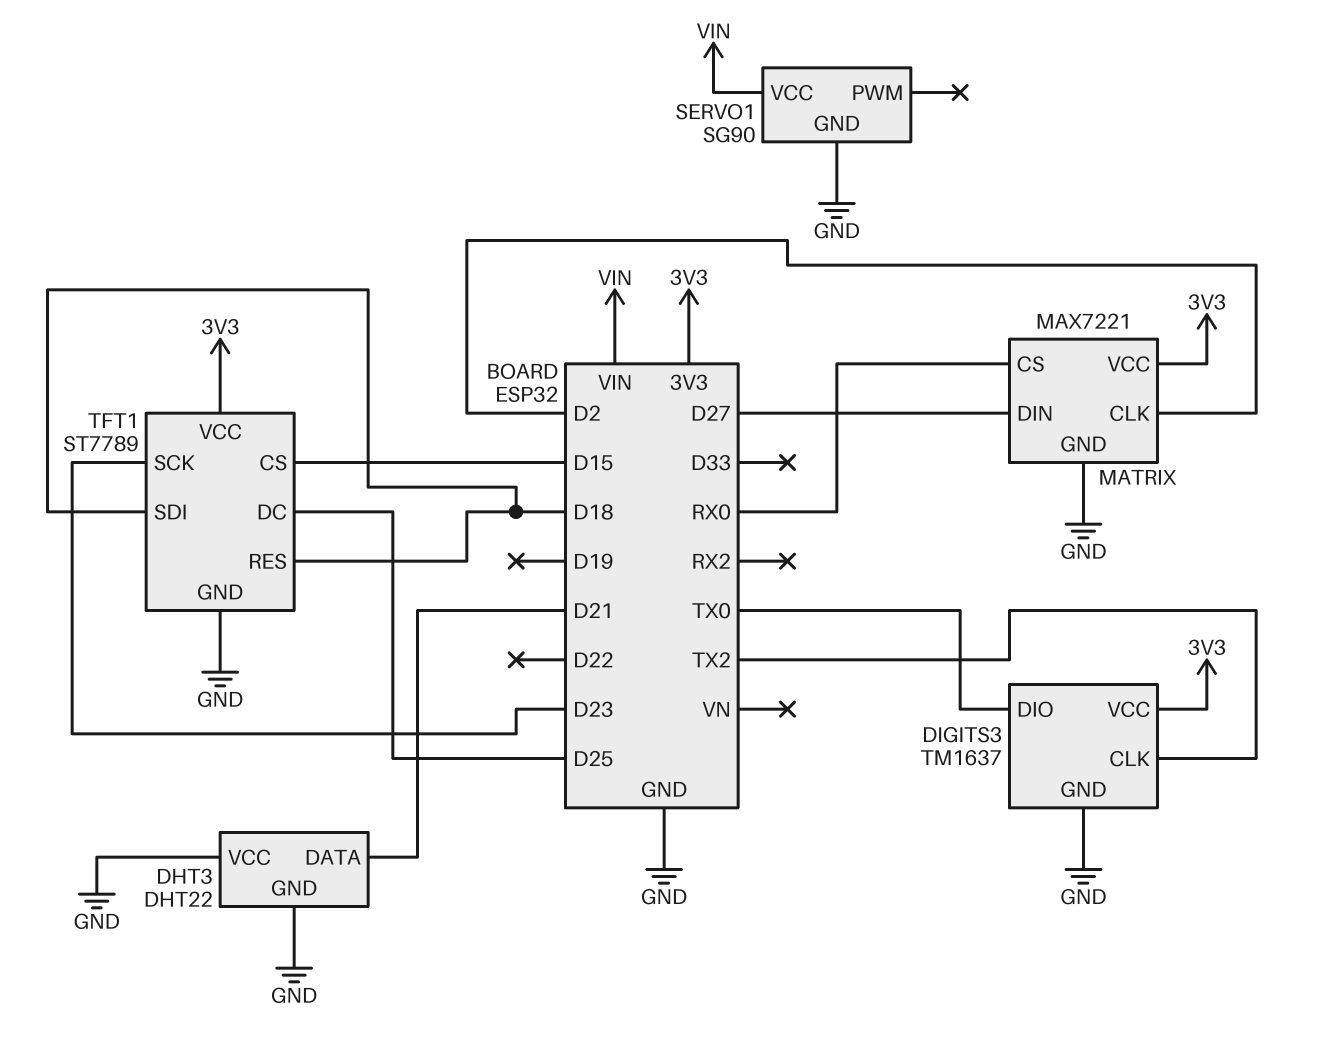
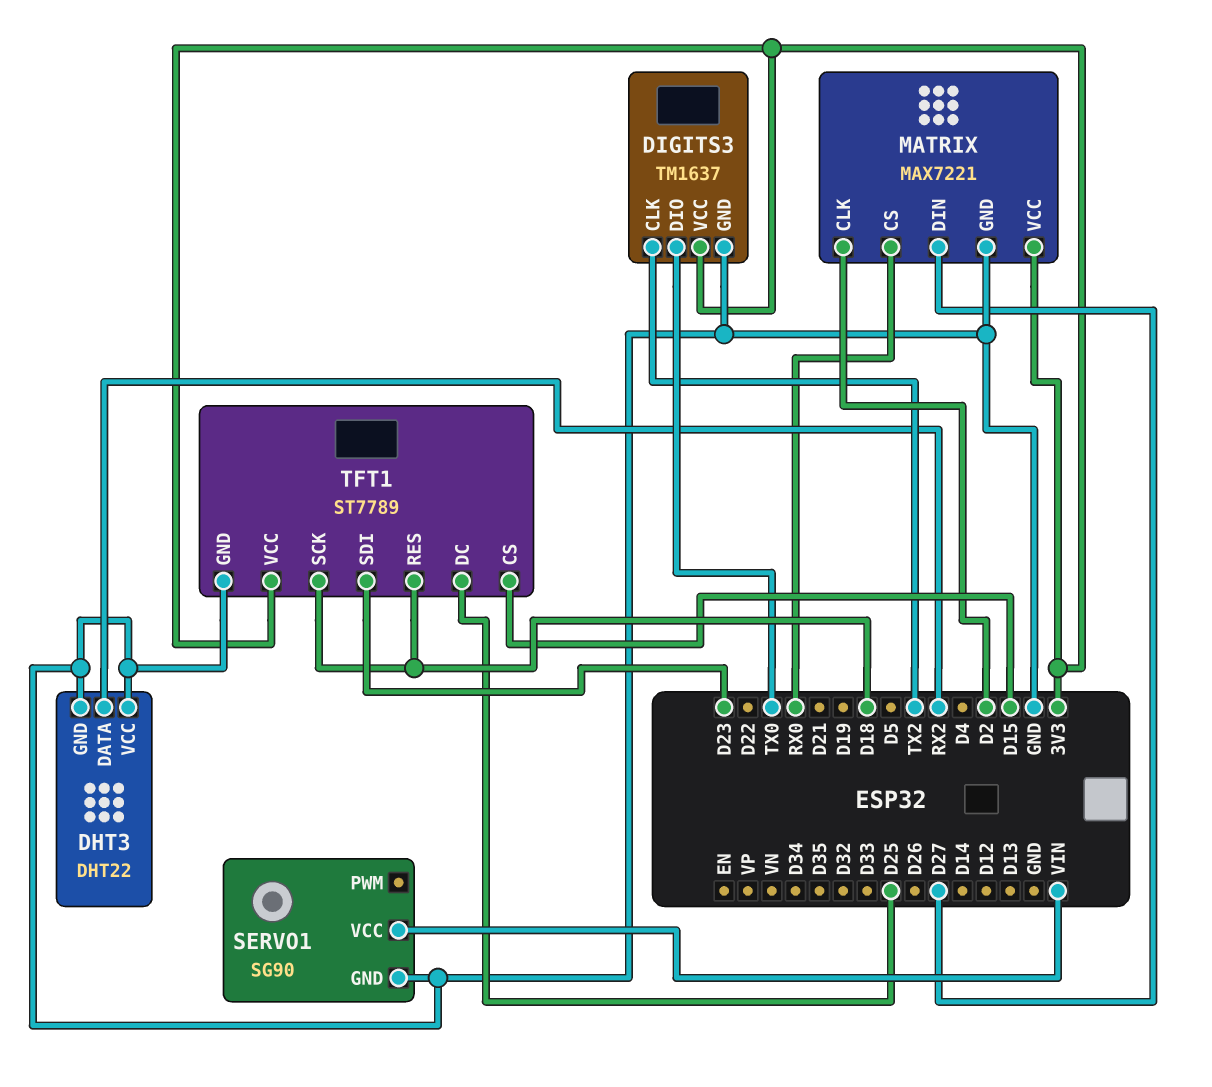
DHT3 pin DATA: D21 -> RX2
TFT1 pin SCK: D23 -> D18
TFT1 pin SDI: D18 -> D23

